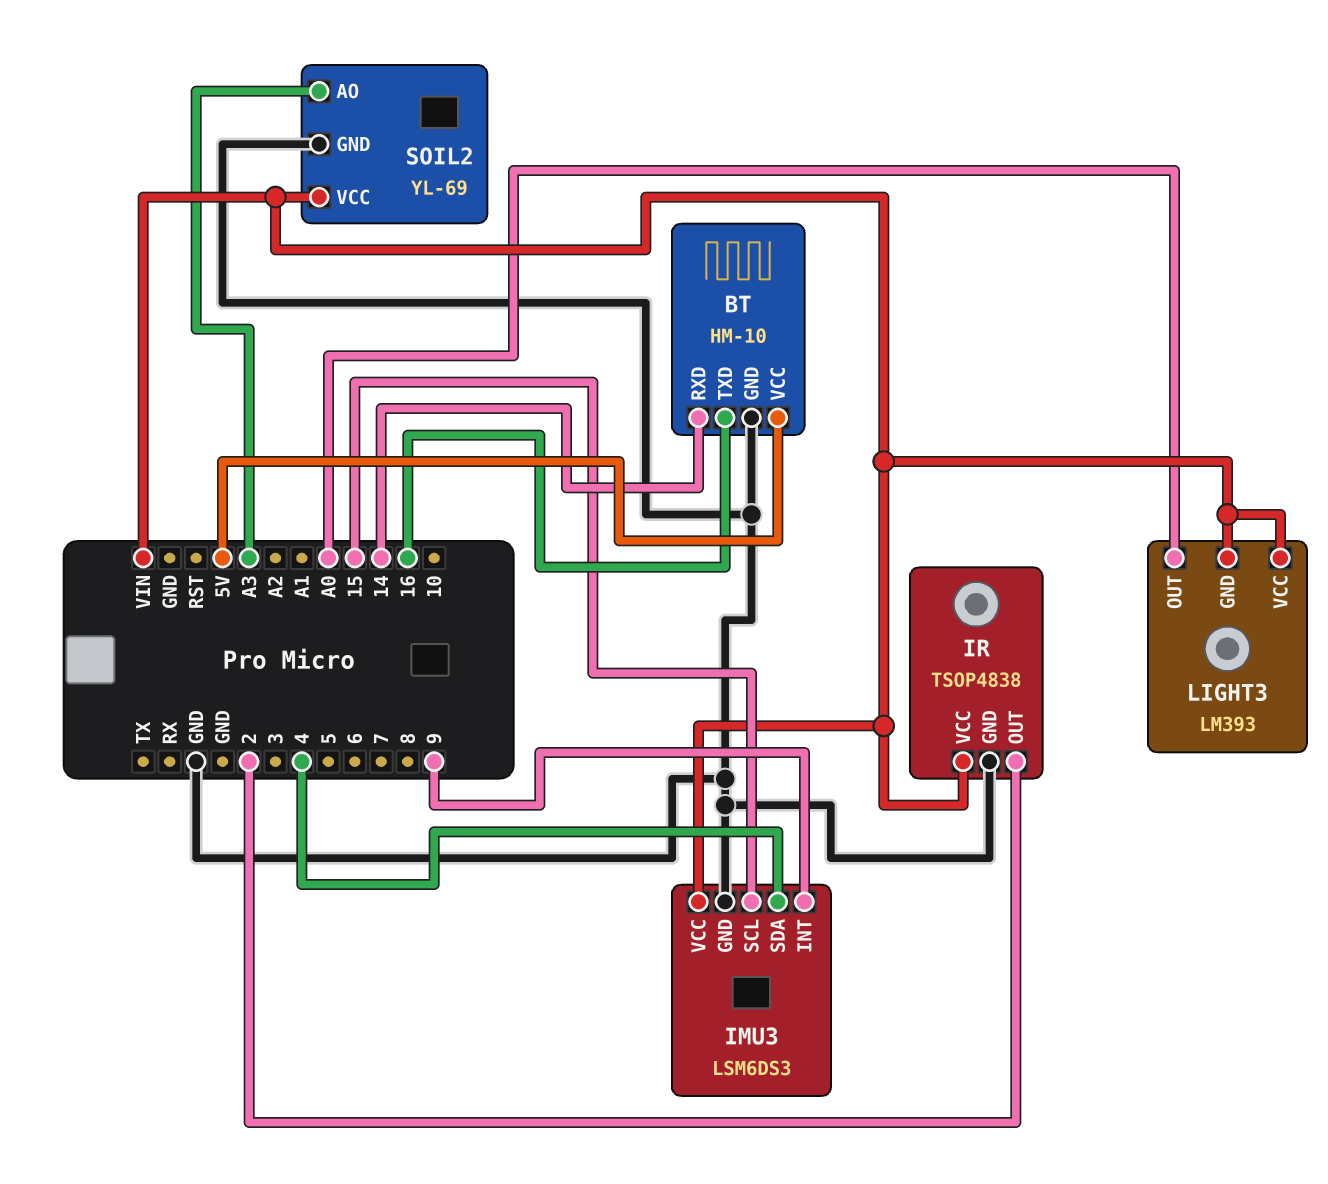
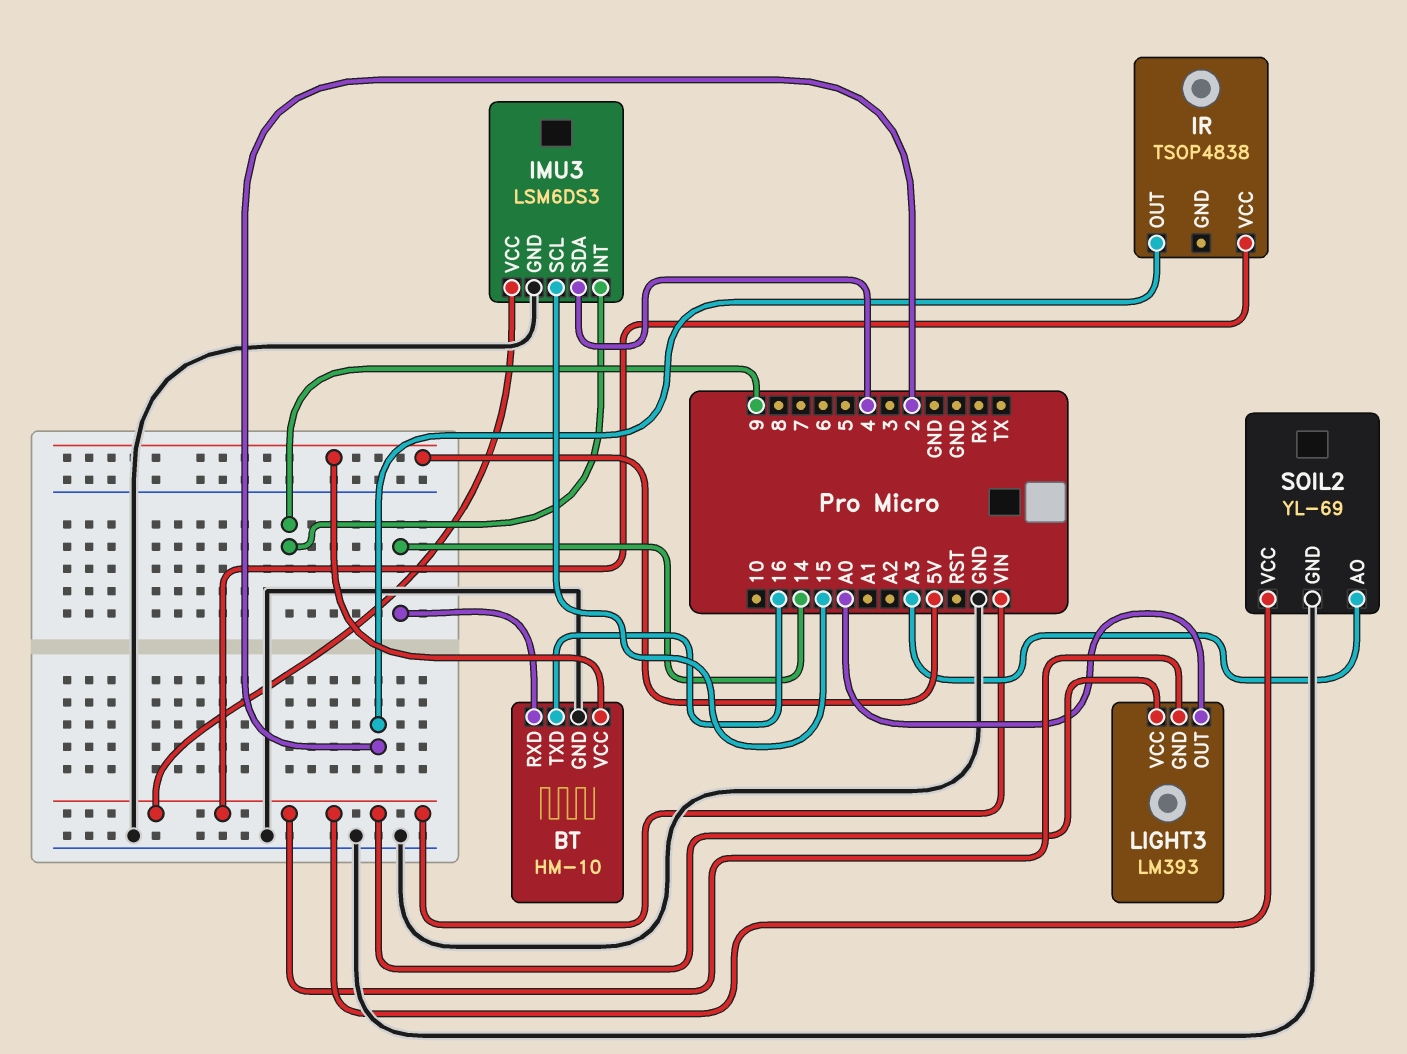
IR pin GND: GND -> none

